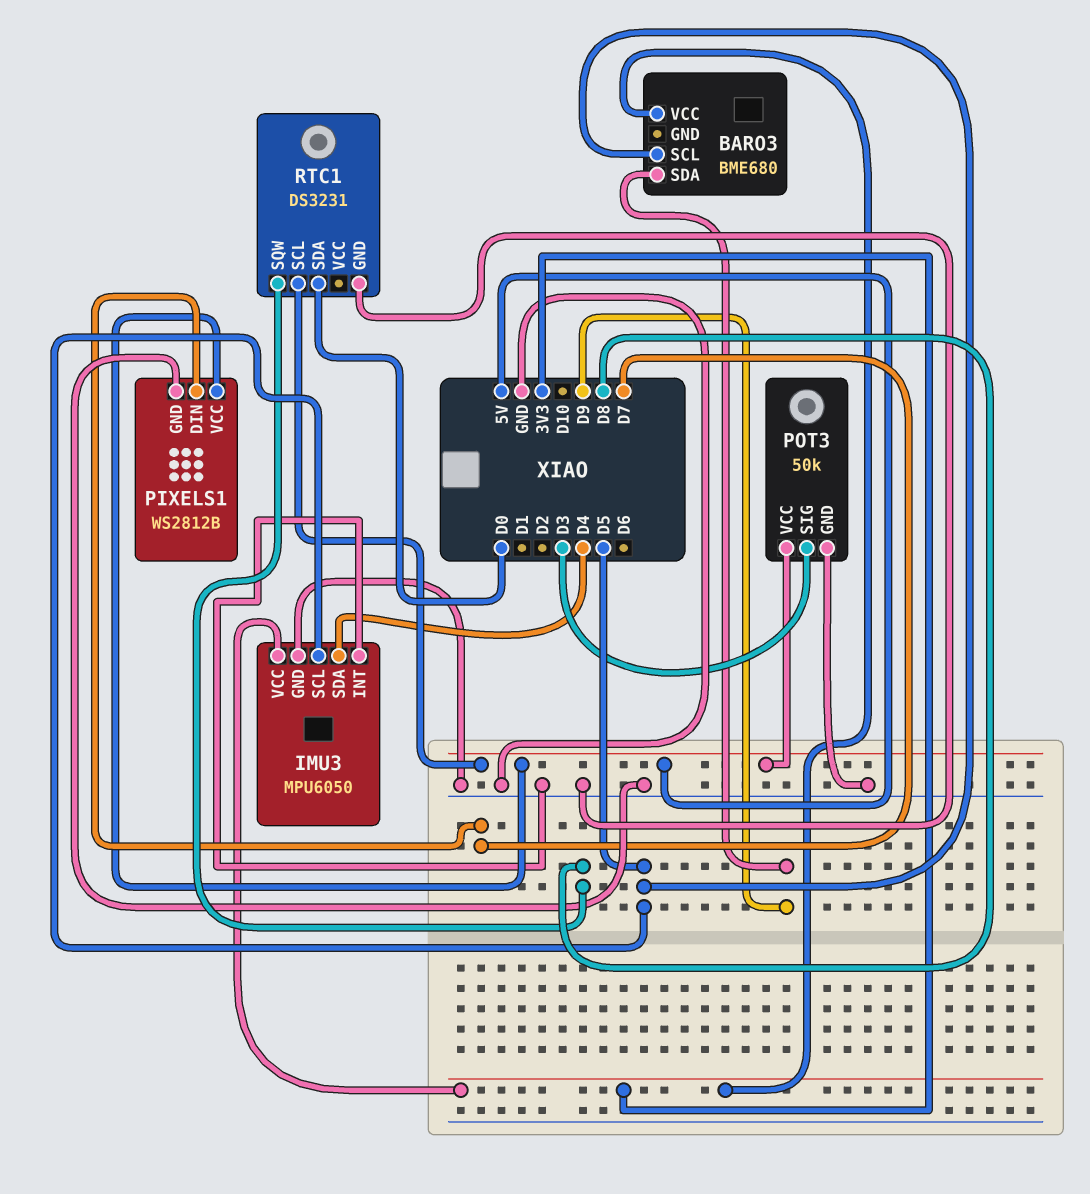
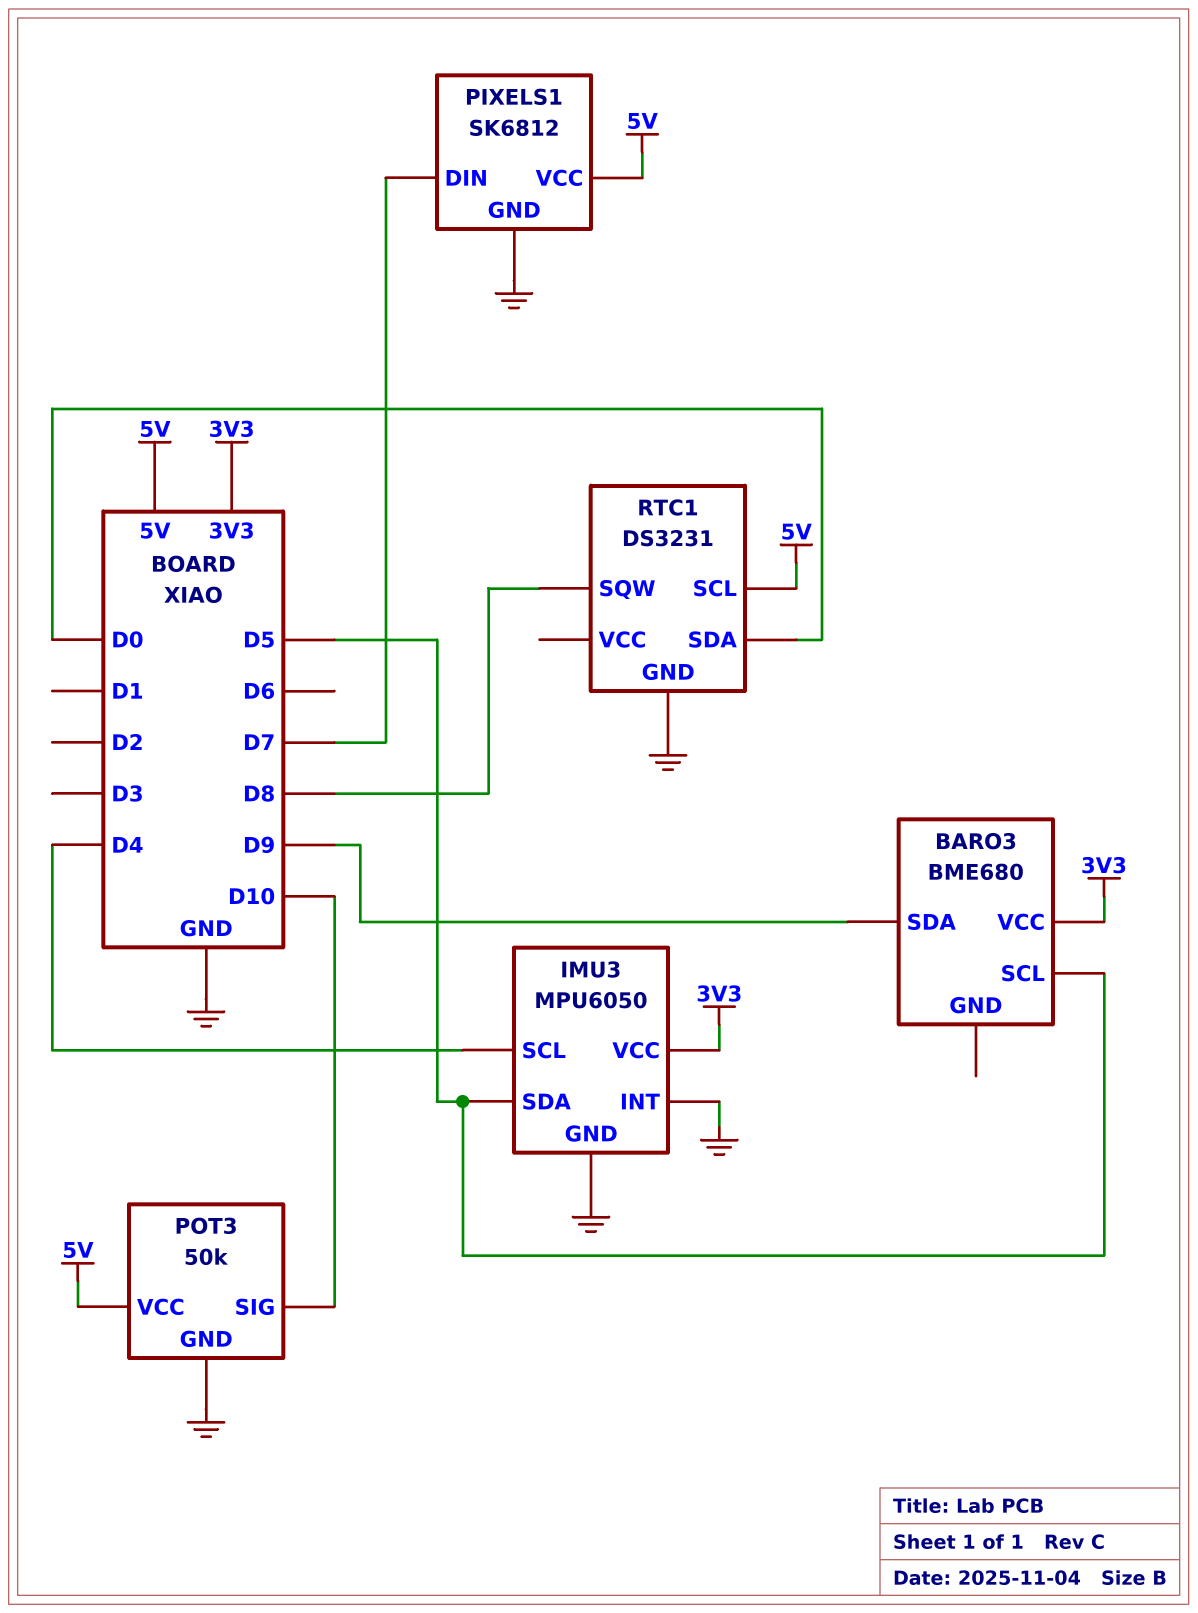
IMU3 pin SCL: D5 -> D4
IMU3 pin SDA: D4 -> D5
PIXELS1: WS2812B -> SK6812
POT3 pin SIG: D3 -> D10

